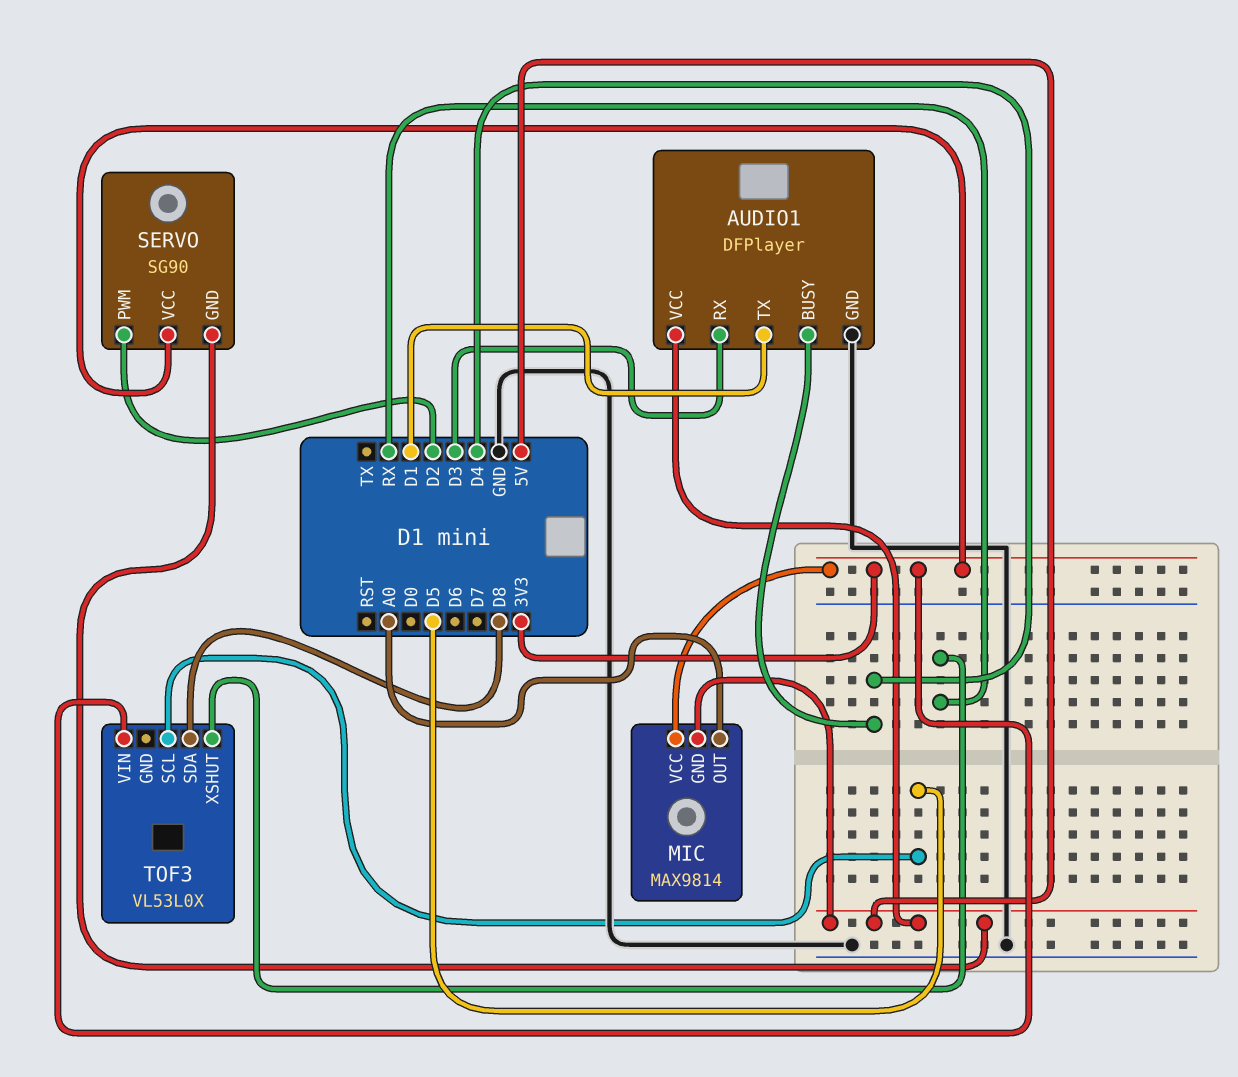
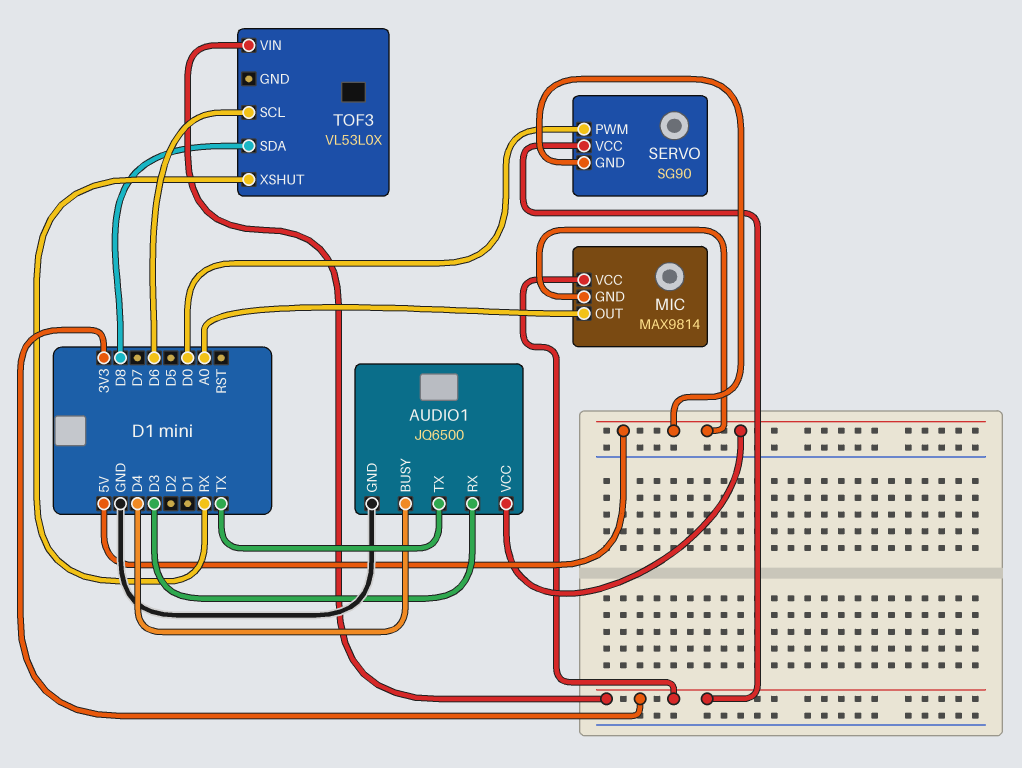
AUDIO1: DFPlayer -> JQ6500
AUDIO1 pin TX: D1 -> TX
SERVO pin PWM: D2 -> D0
TOF3 pin SCL: D5 -> D6

